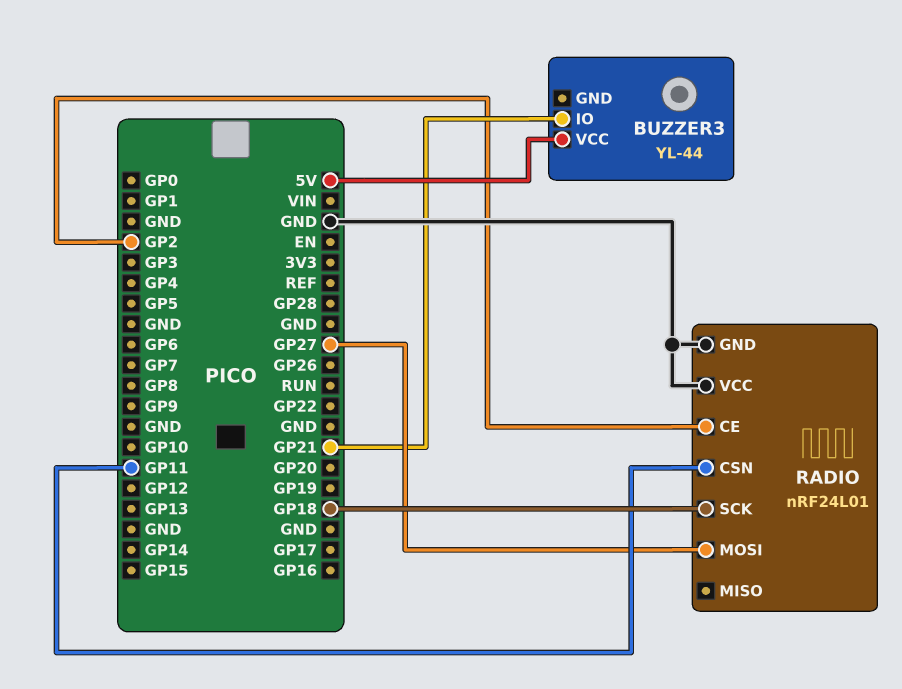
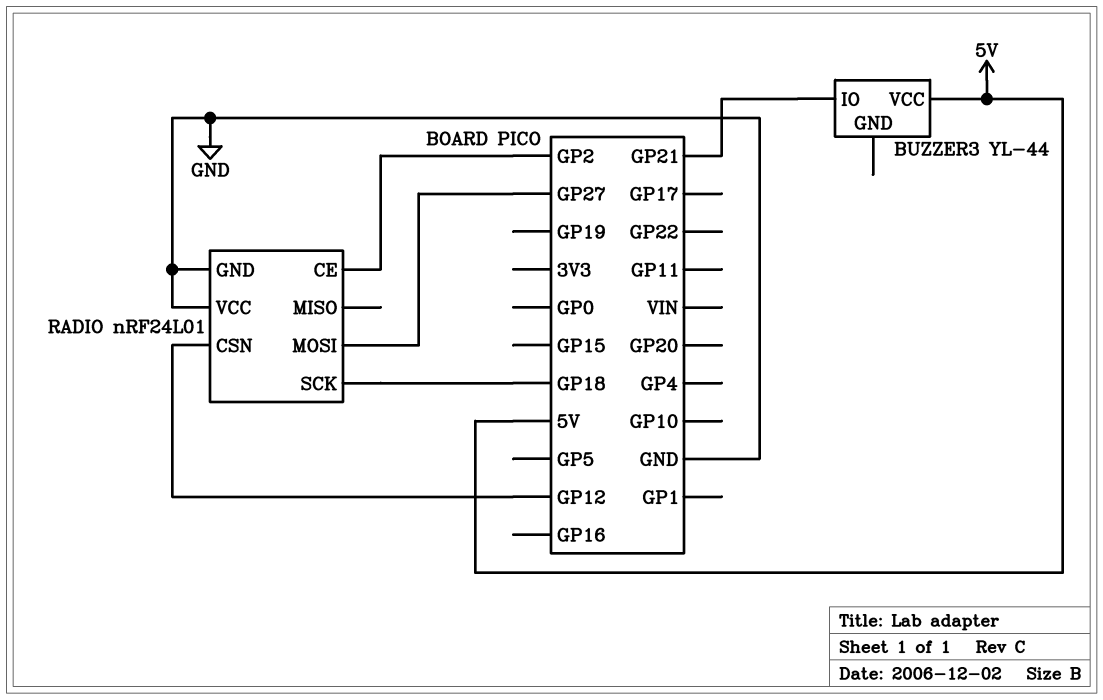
RADIO pin CSN: GP11 -> GP12

